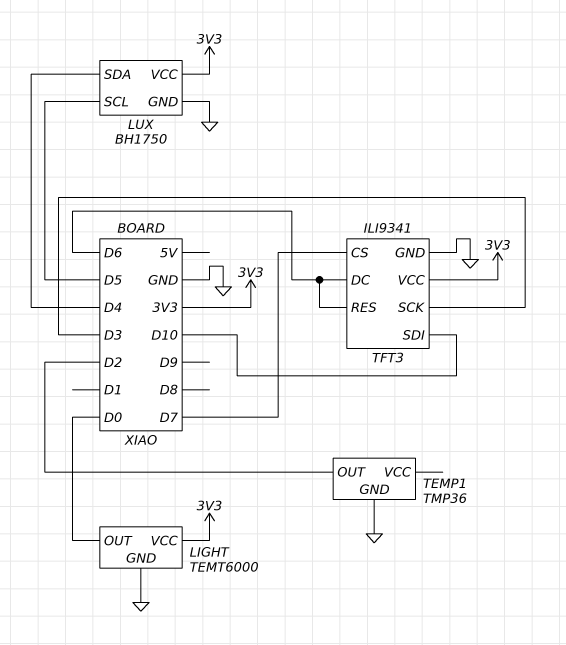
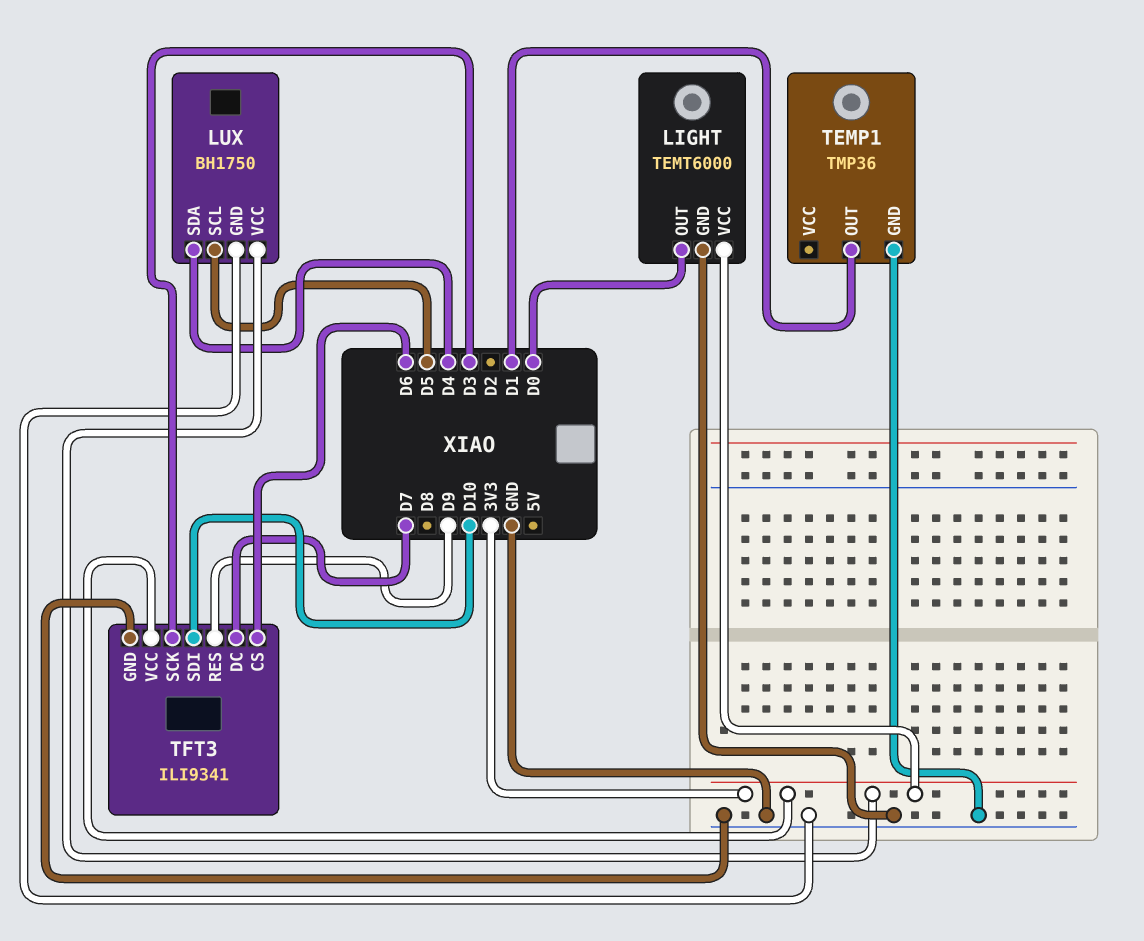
TEMP1 pin OUT: D2 -> D1
TFT3 pin CS: D7 -> D6
TFT3 pin DC: D6 -> D7
TFT3 pin RES: D6 -> D9

